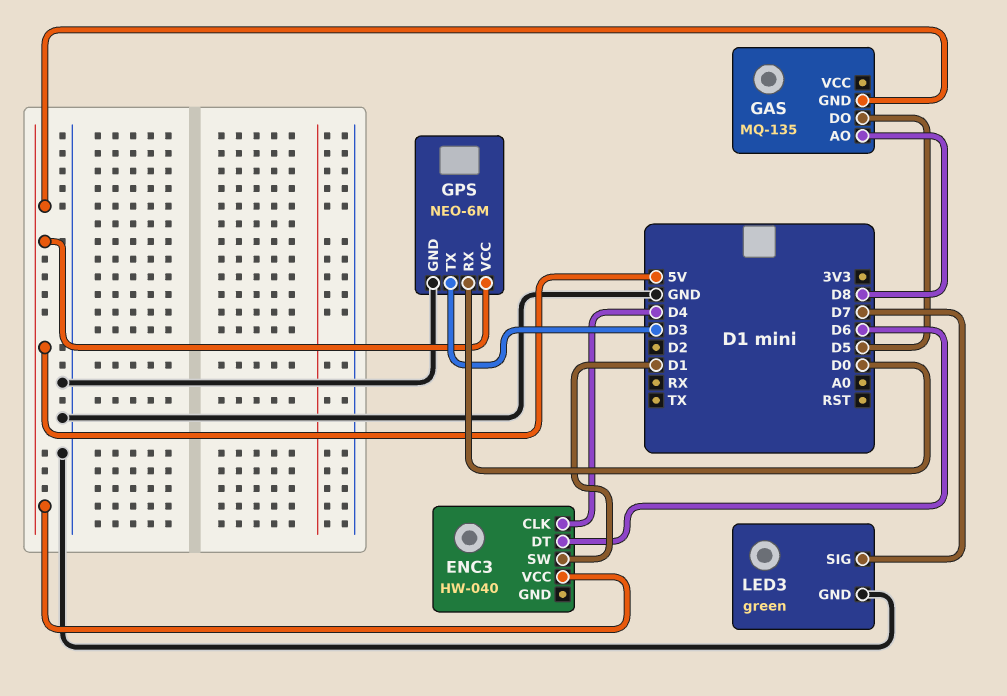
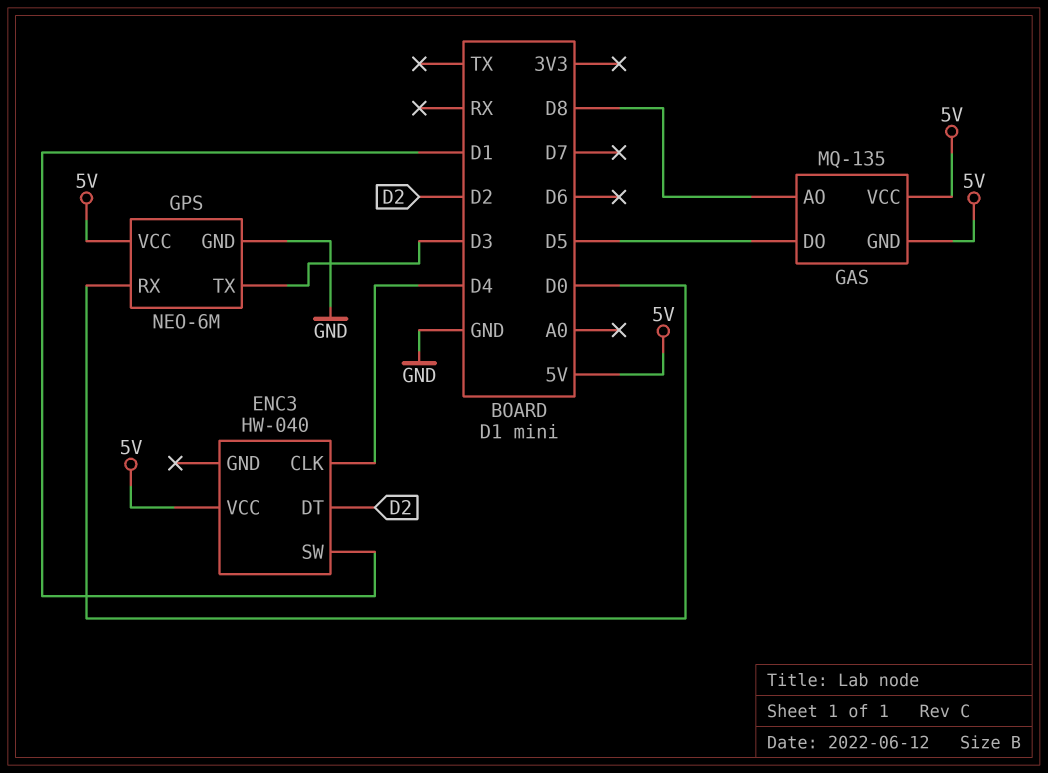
ENC3 pin DT: D6 -> D2
GAS pin VCC: none -> 5V
LED3: green -> none
LED3 pin GND: GND -> none
LED3 pin SIG: D7 -> none

